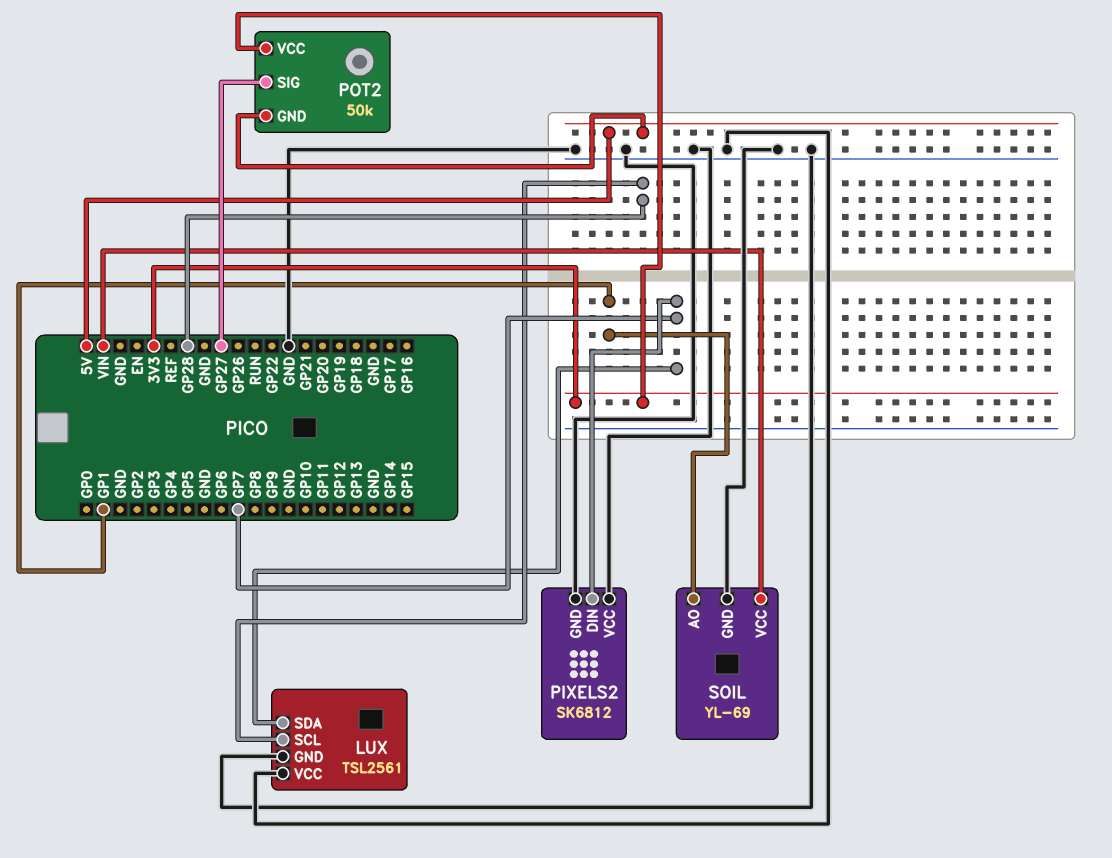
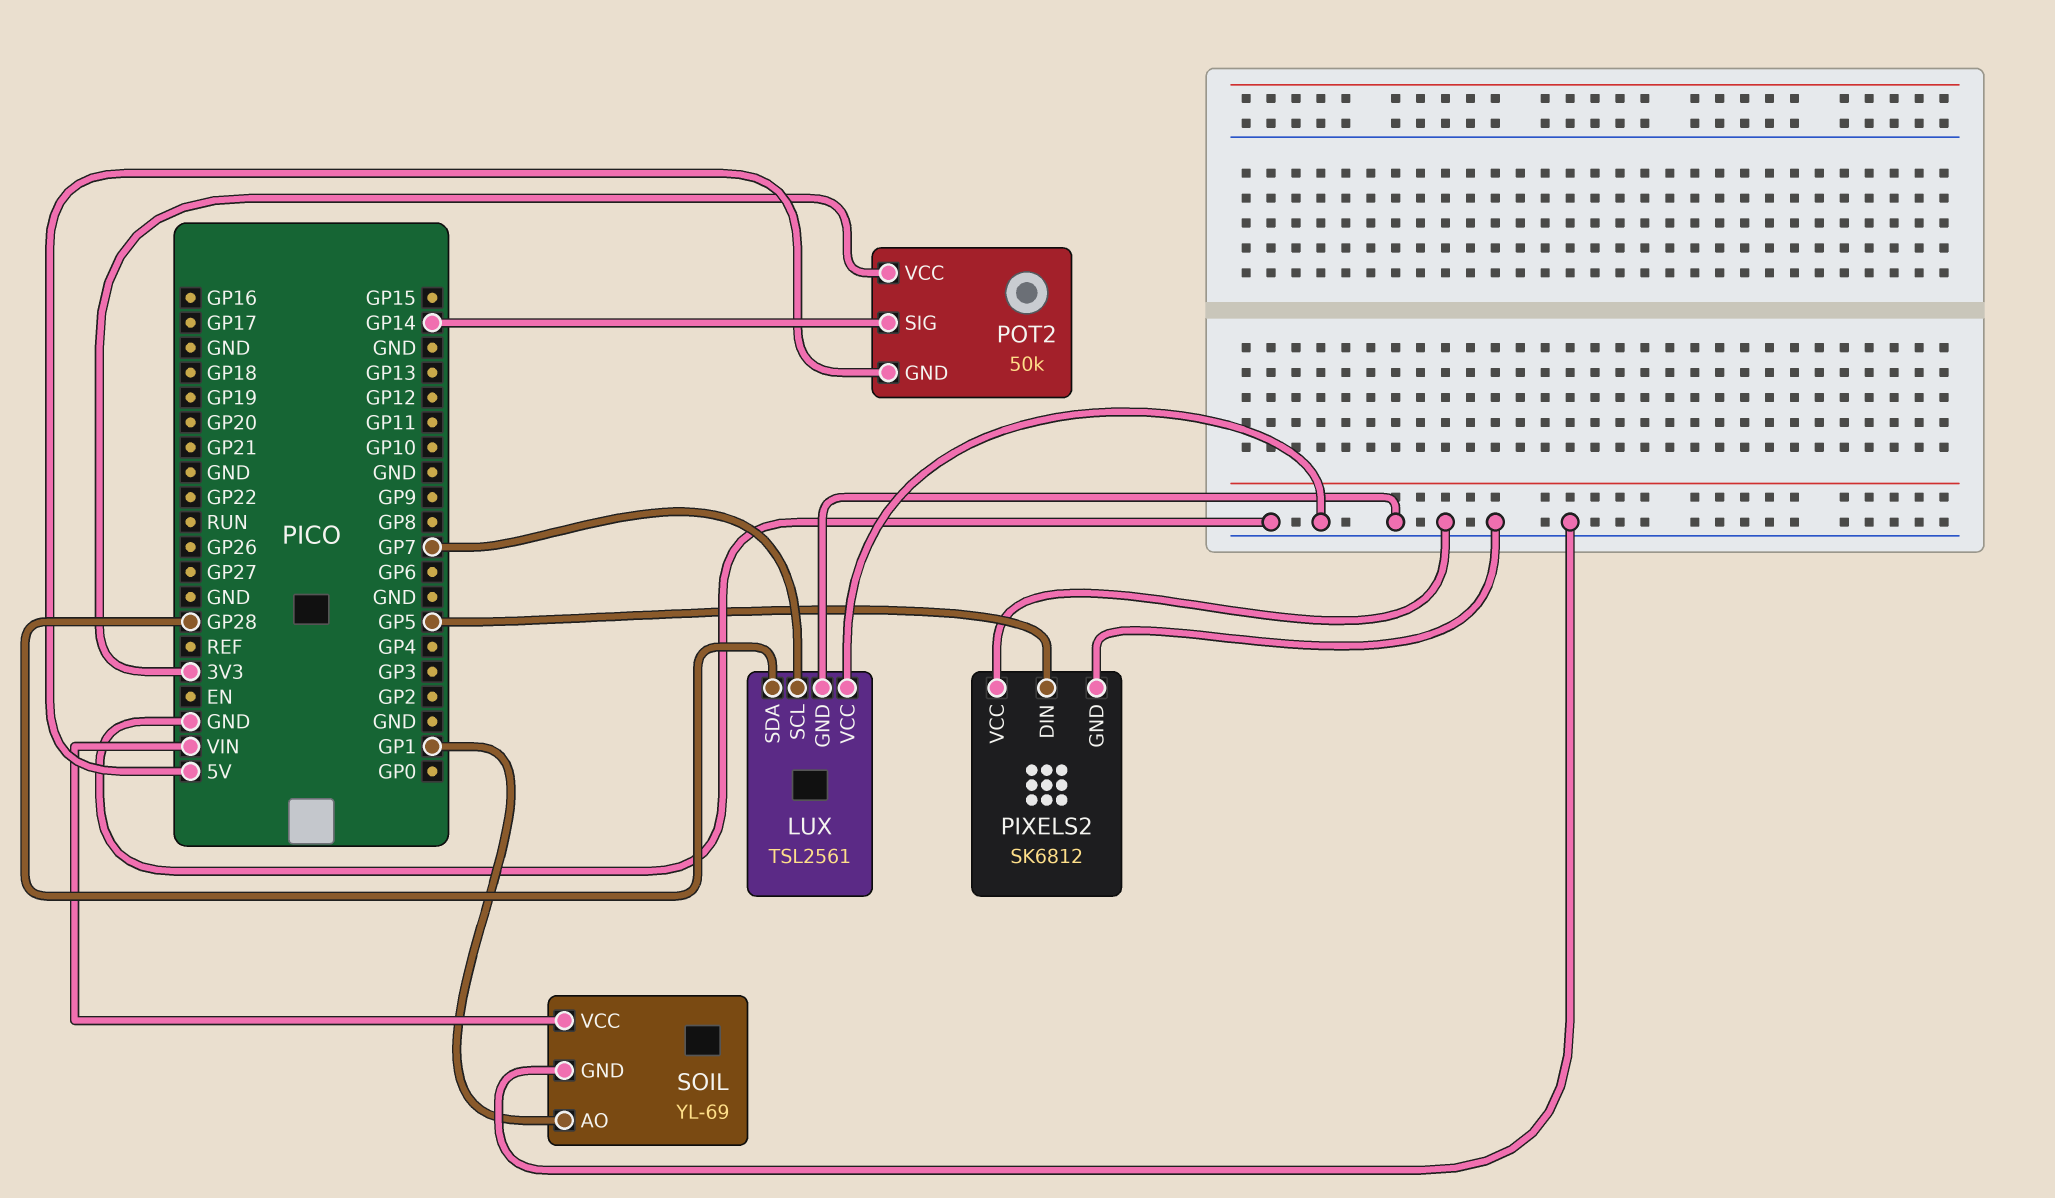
LUX pin SCL: GP28 -> GP7
LUX pin SDA: GP7 -> GP28
PIXELS2 pin DIN: GP7 -> GP5
POT2 pin SIG: GP27 -> GP14

